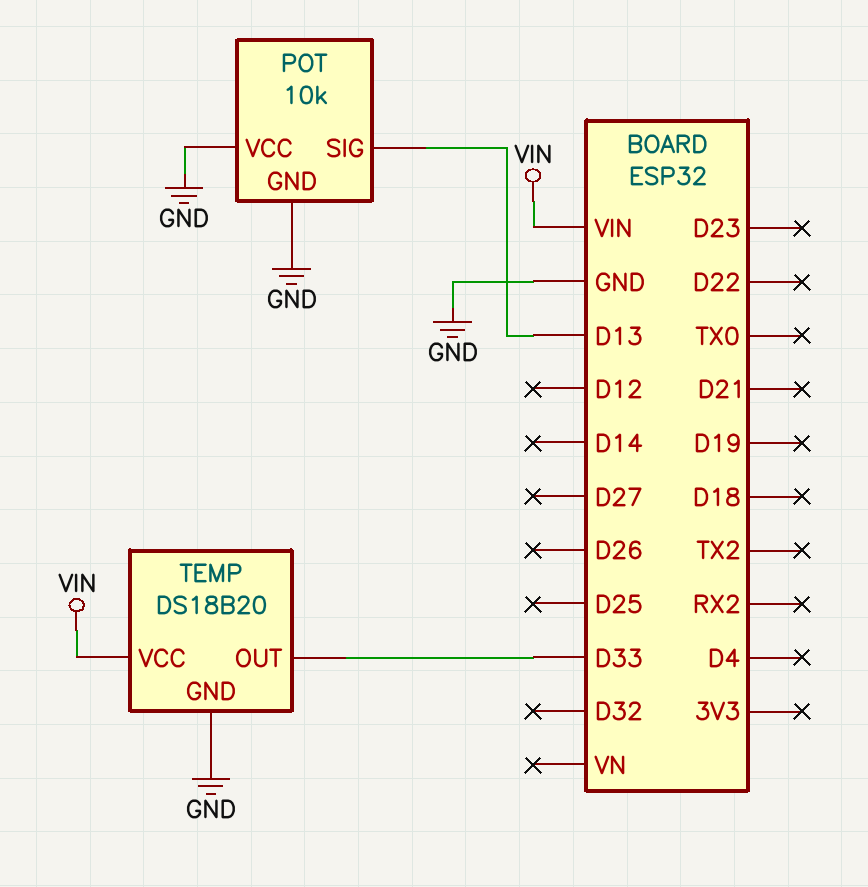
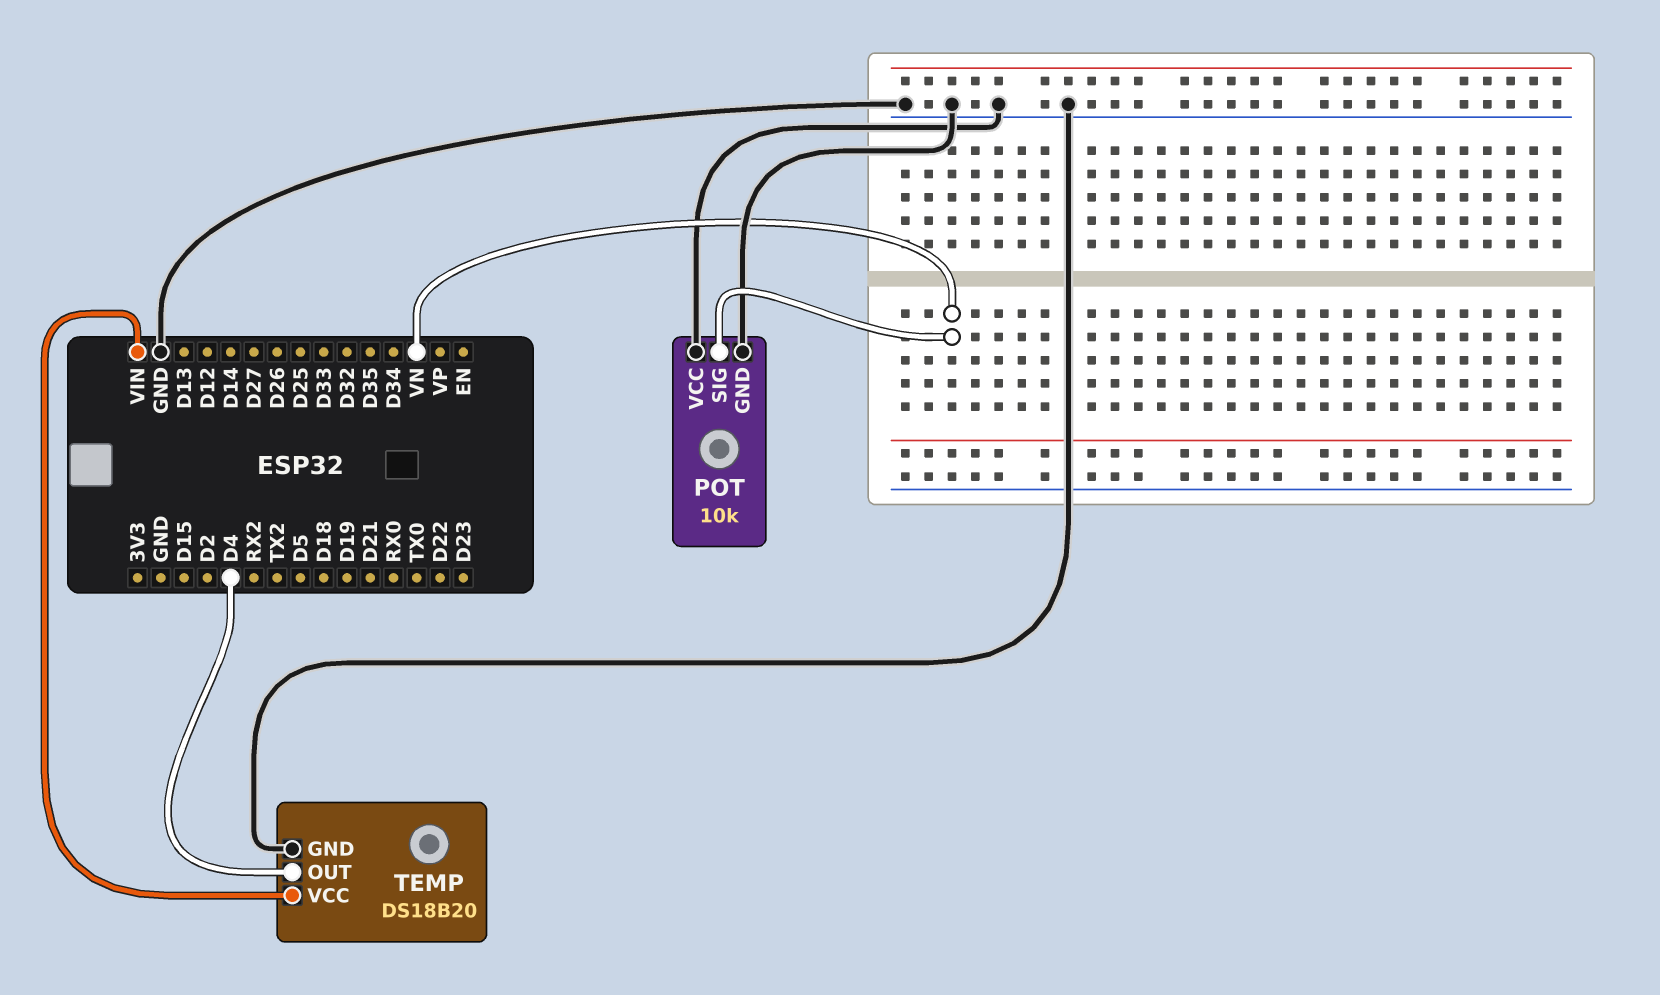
POT pin SIG: D13 -> VN
TEMP pin OUT: D33 -> D4

